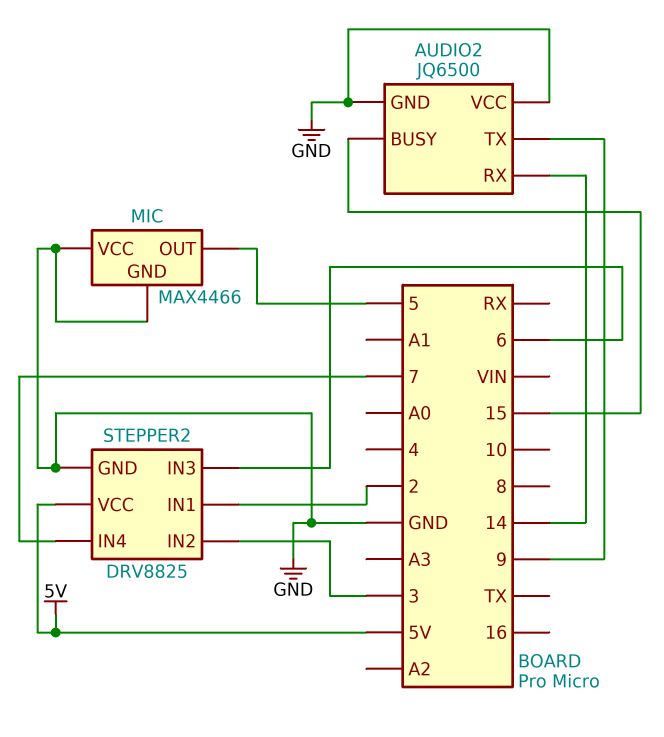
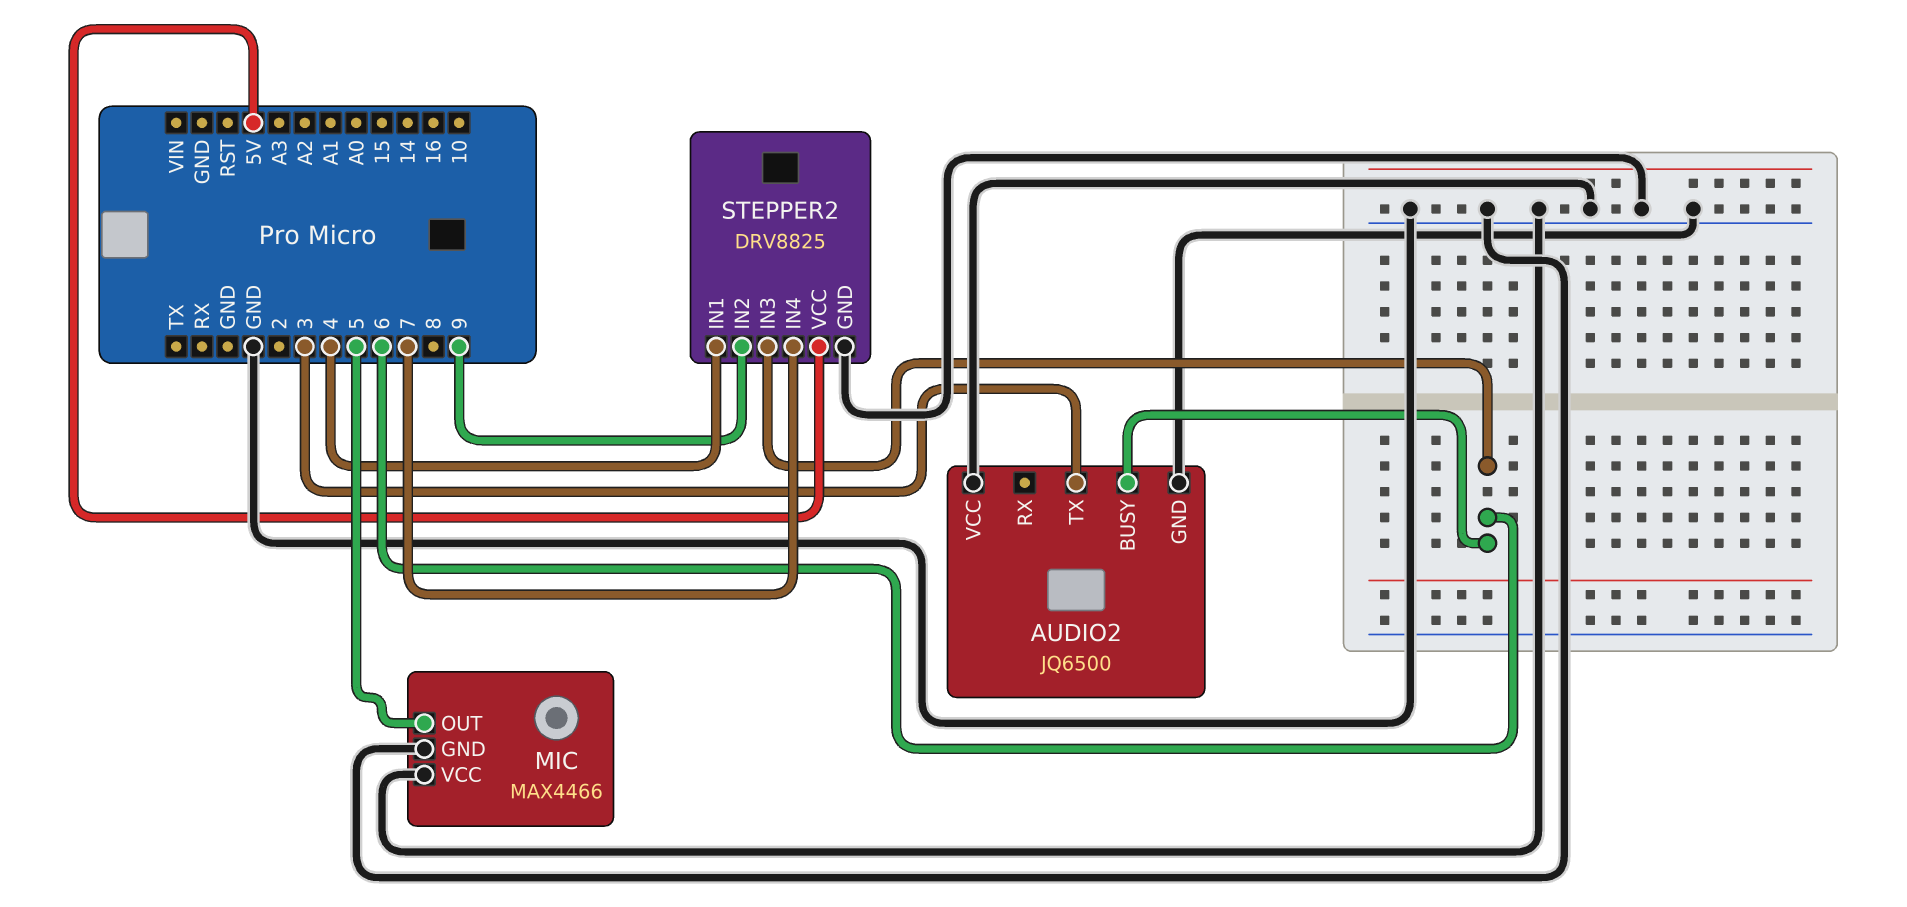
AUDIO2 pin BUSY: 15 -> 6
AUDIO2 pin RX: 14 -> none
AUDIO2 pin TX: 9 -> 3
STEPPER2 pin IN1: 2 -> 4
STEPPER2 pin IN2: 3 -> 9

